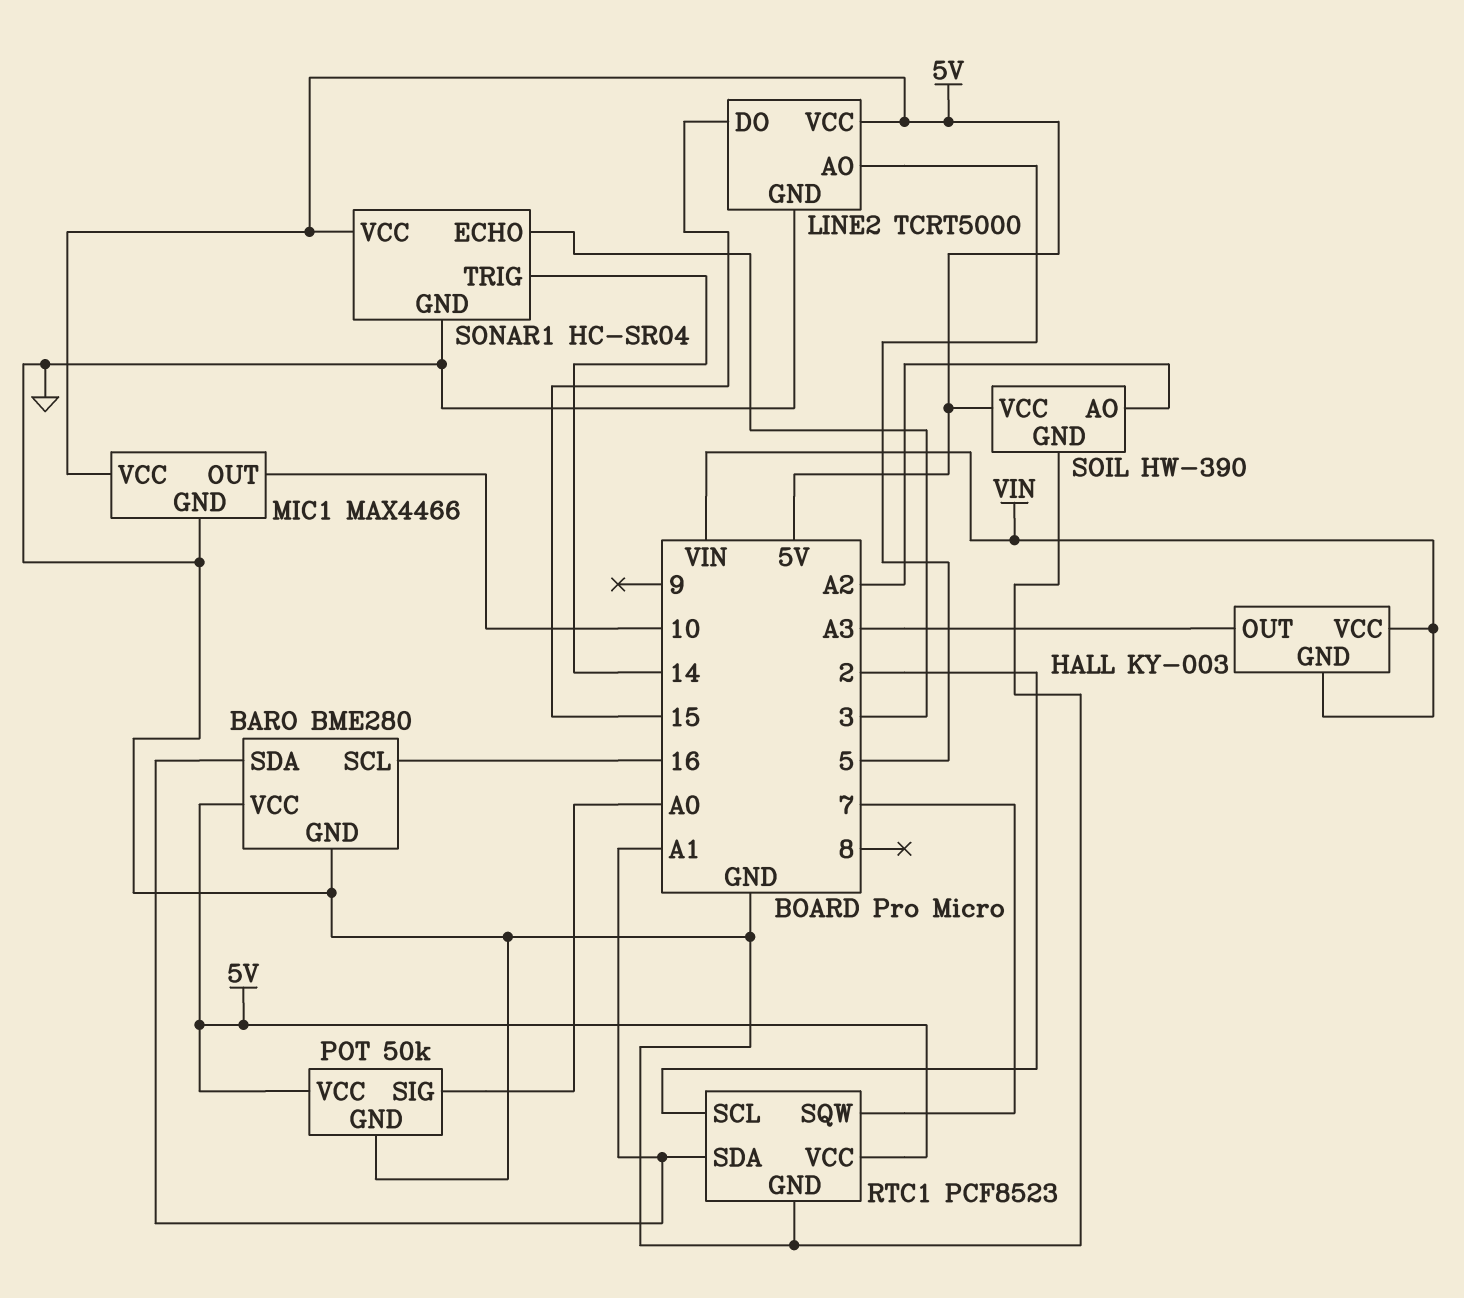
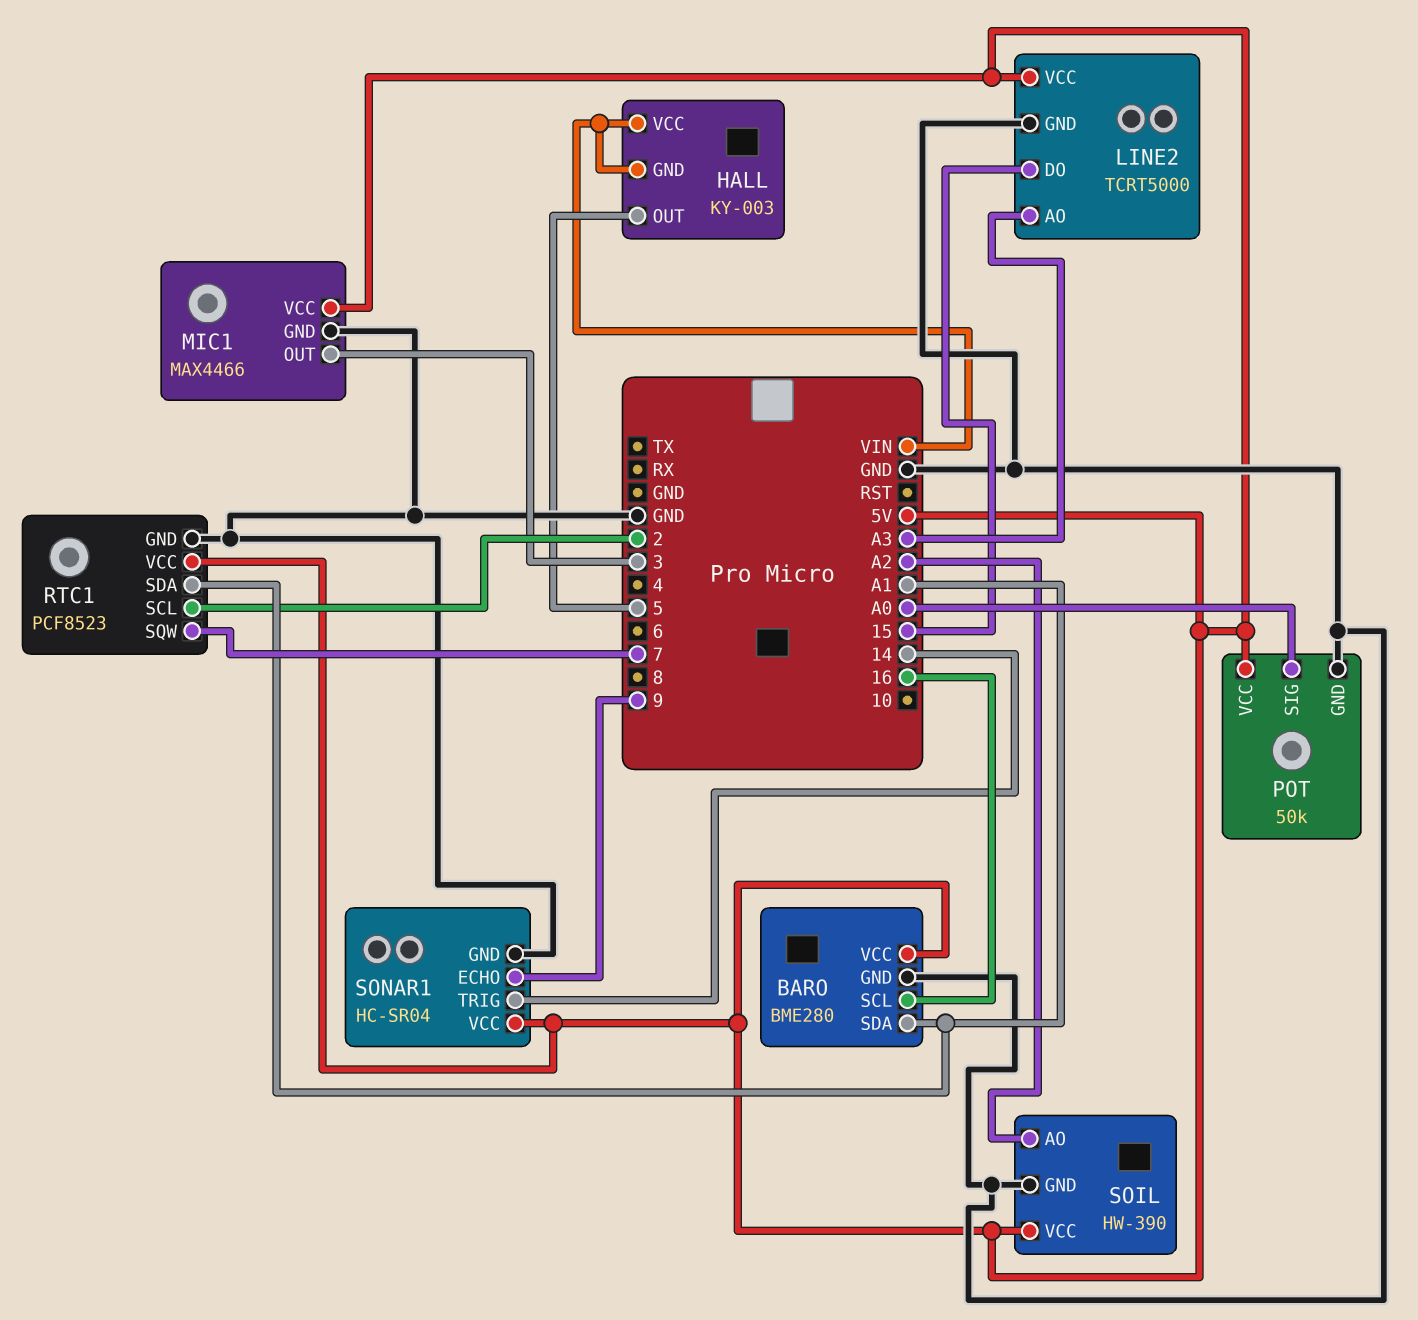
HALL pin OUT: A3 -> 5
LINE2 pin AO: 5 -> A3
MIC1 pin OUT: 10 -> 3
SONAR1 pin ECHO: 3 -> 9

